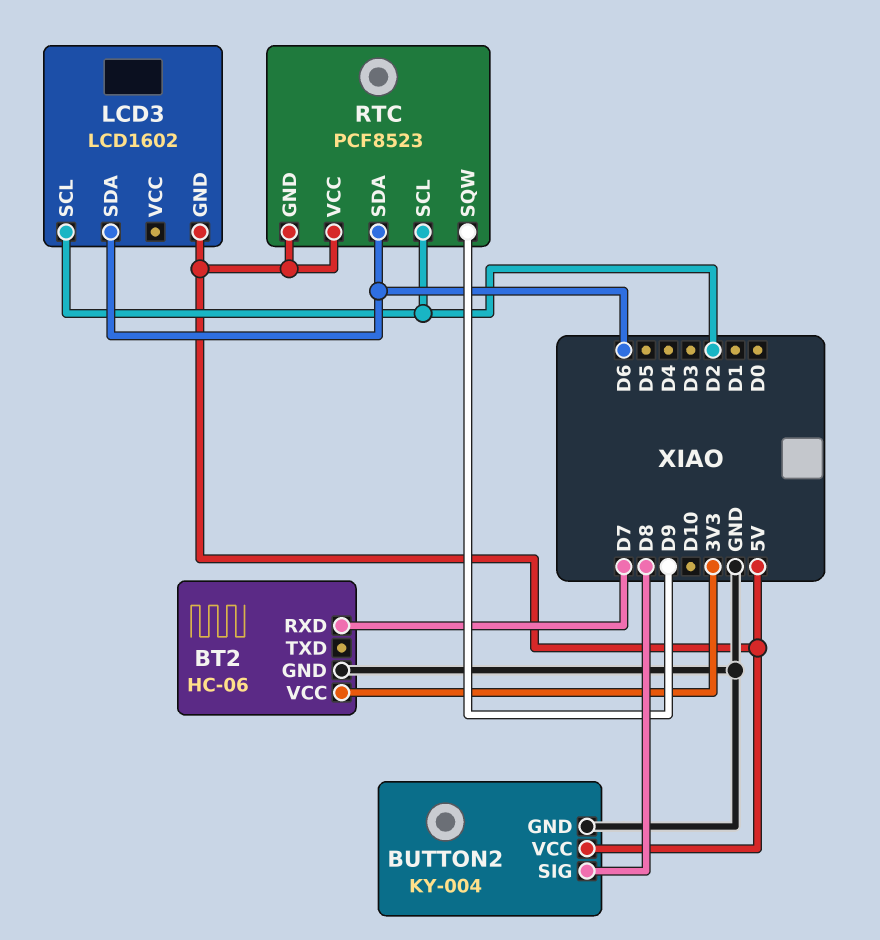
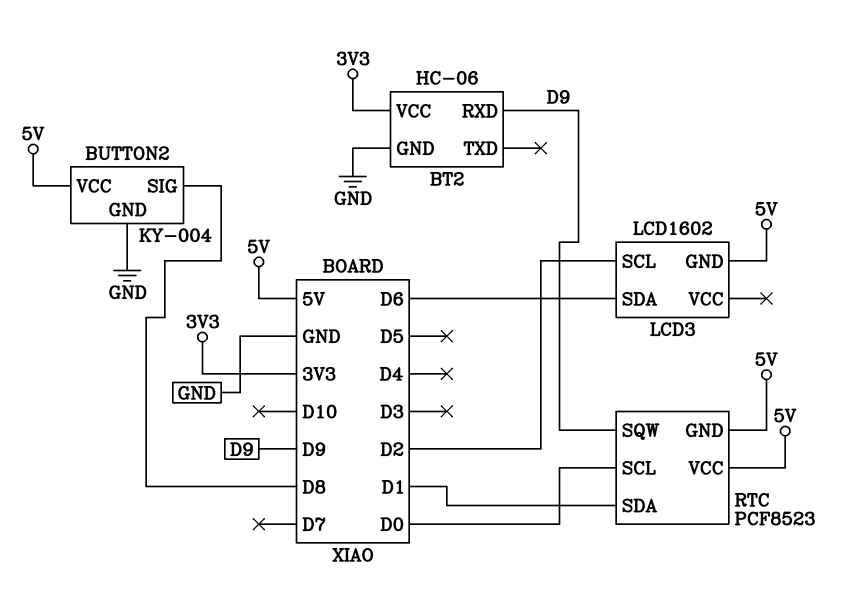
BT2 pin RXD: D7 -> D9
RTC pin SCL: D2 -> D0
RTC pin SDA: D6 -> D1

